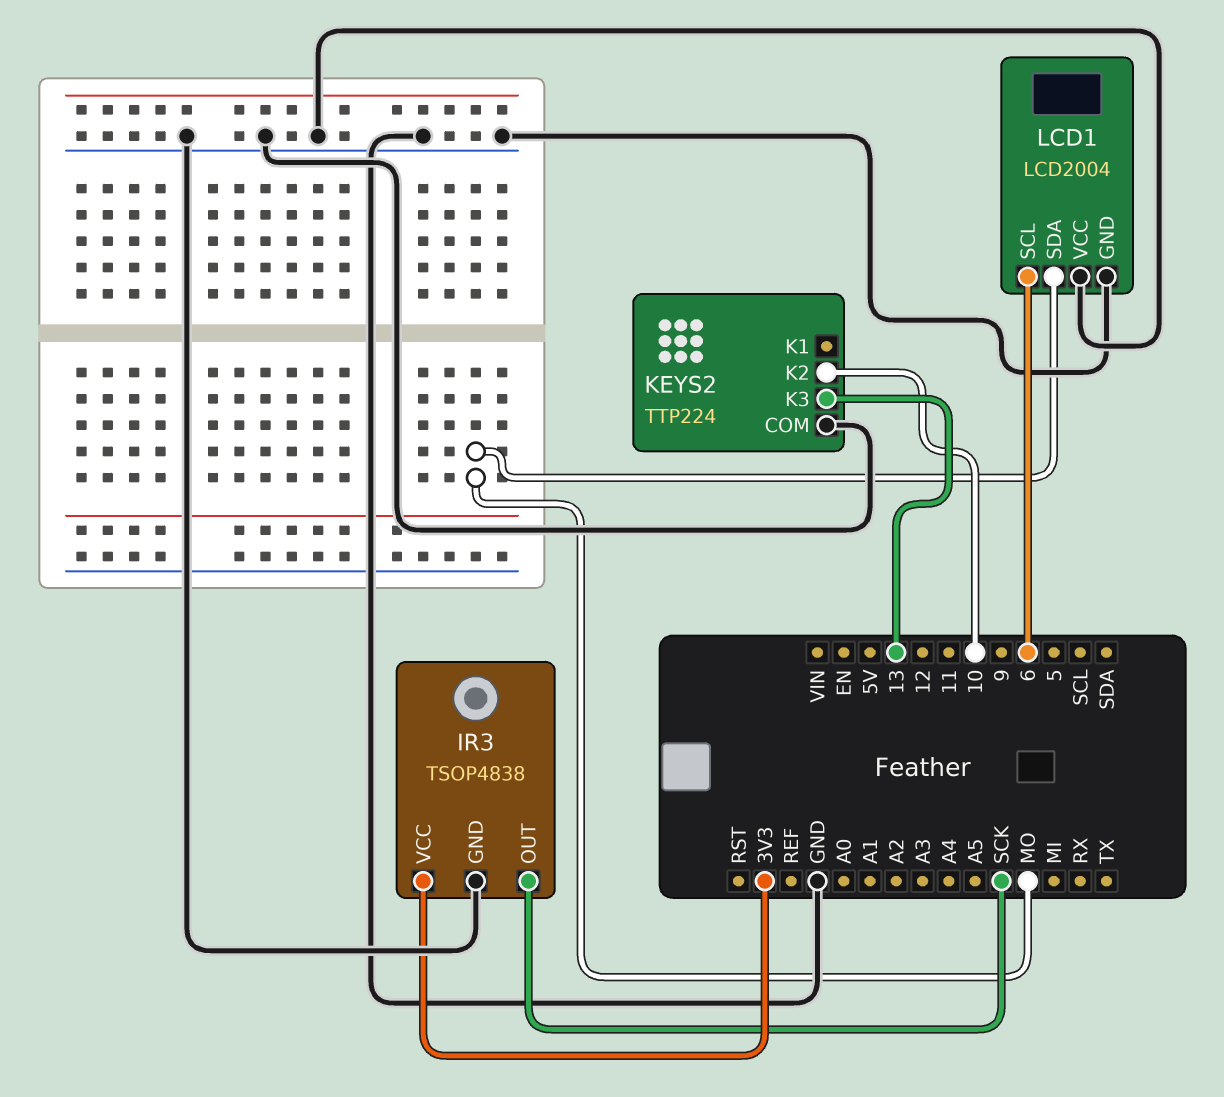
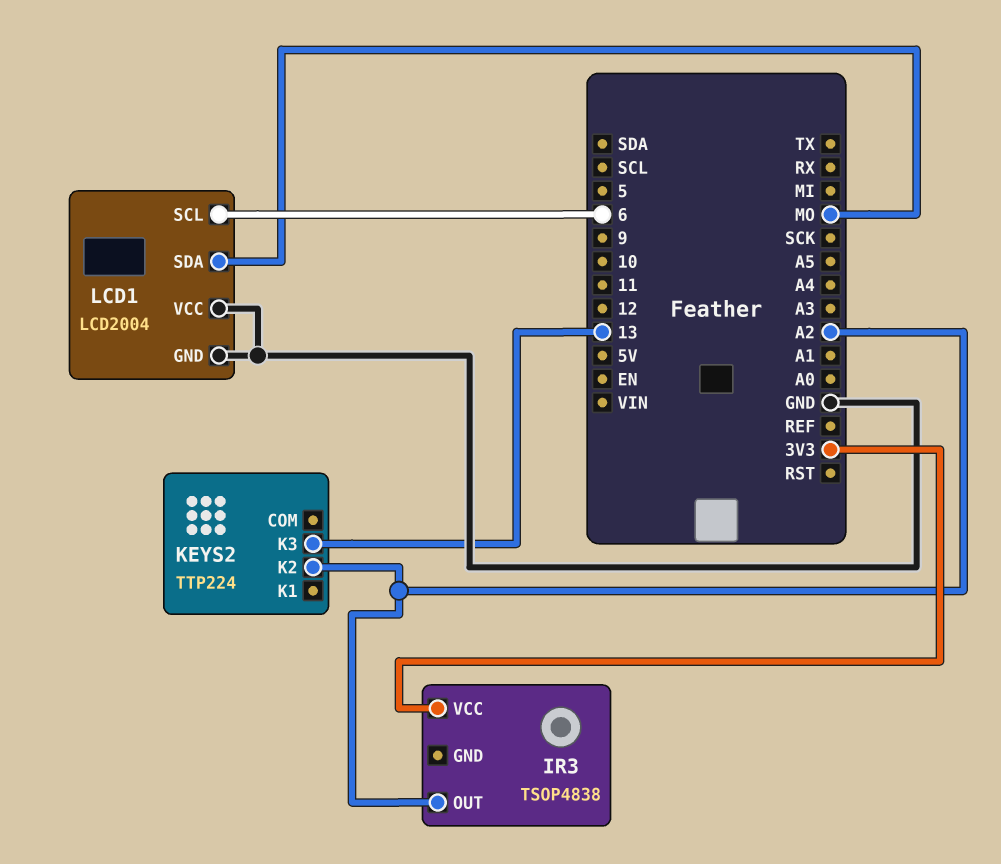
IR3 pin GND: GND -> none
IR3 pin OUT: SCK -> A2
KEYS2 pin COM: GND -> none
KEYS2 pin K2: 10 -> A2

